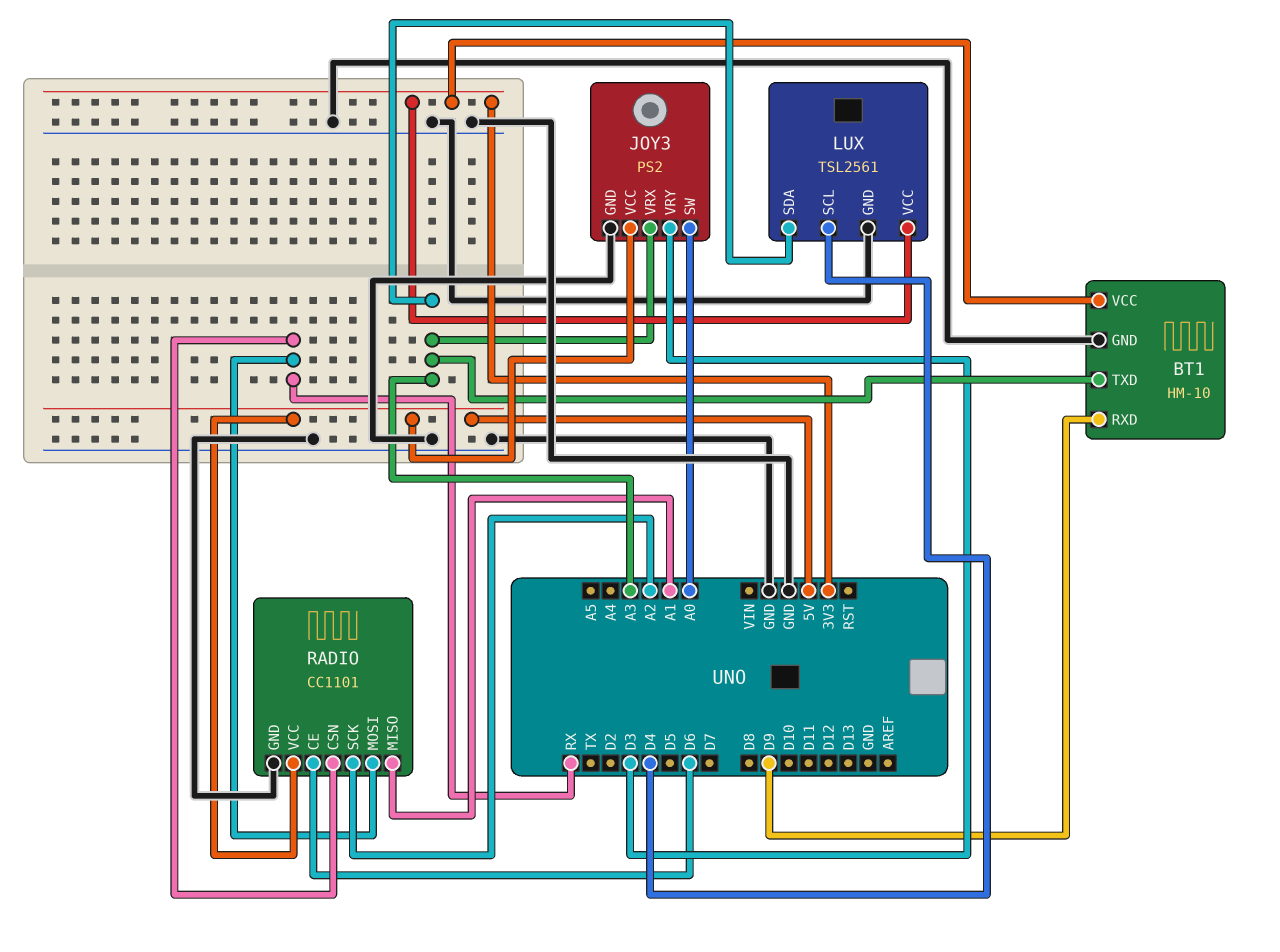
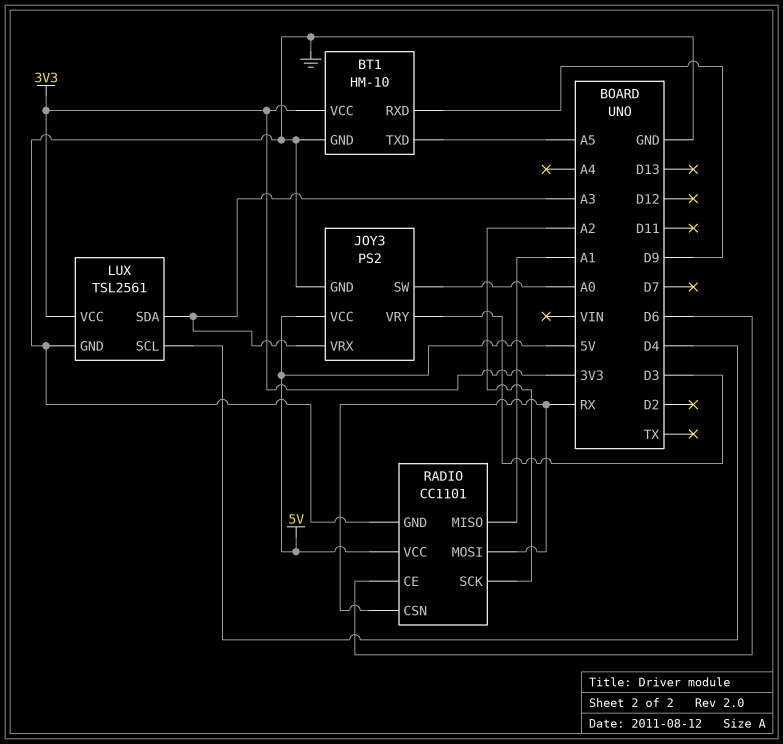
BT1 pin TXD: A3 -> A5

